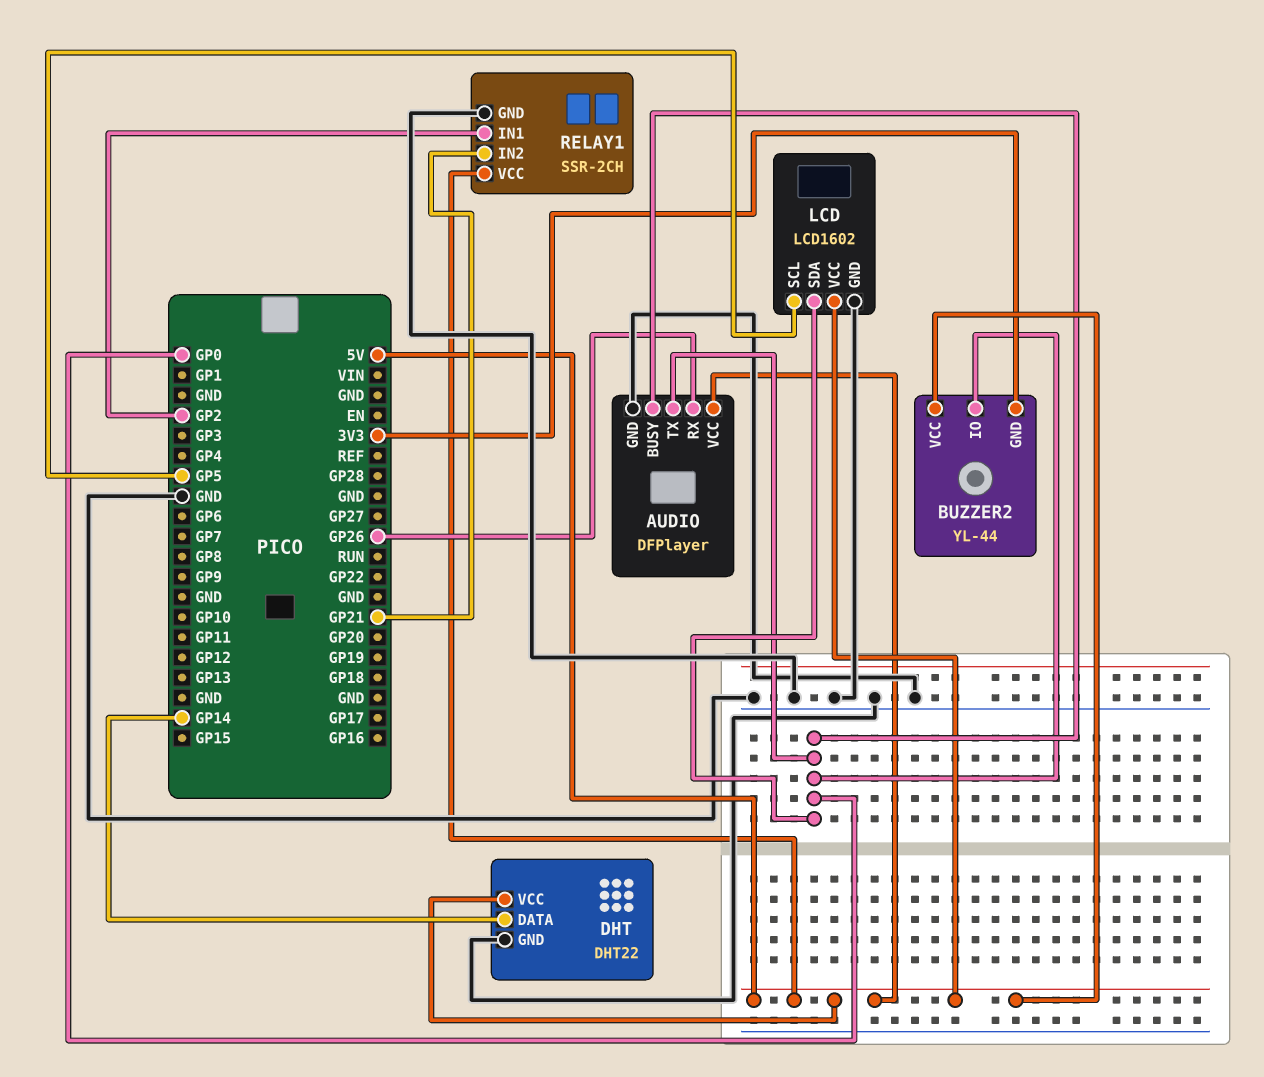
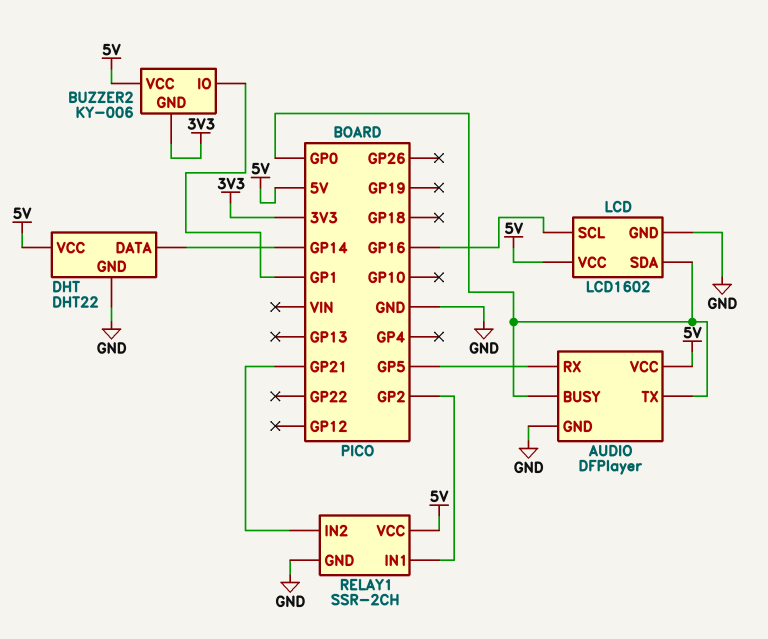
AUDIO pin RX: GP26 -> GP5
BUZZER2: YL-44 -> KY-006
BUZZER2 pin IO: GP0 -> GP1
LCD pin SCL: GP5 -> GP16

